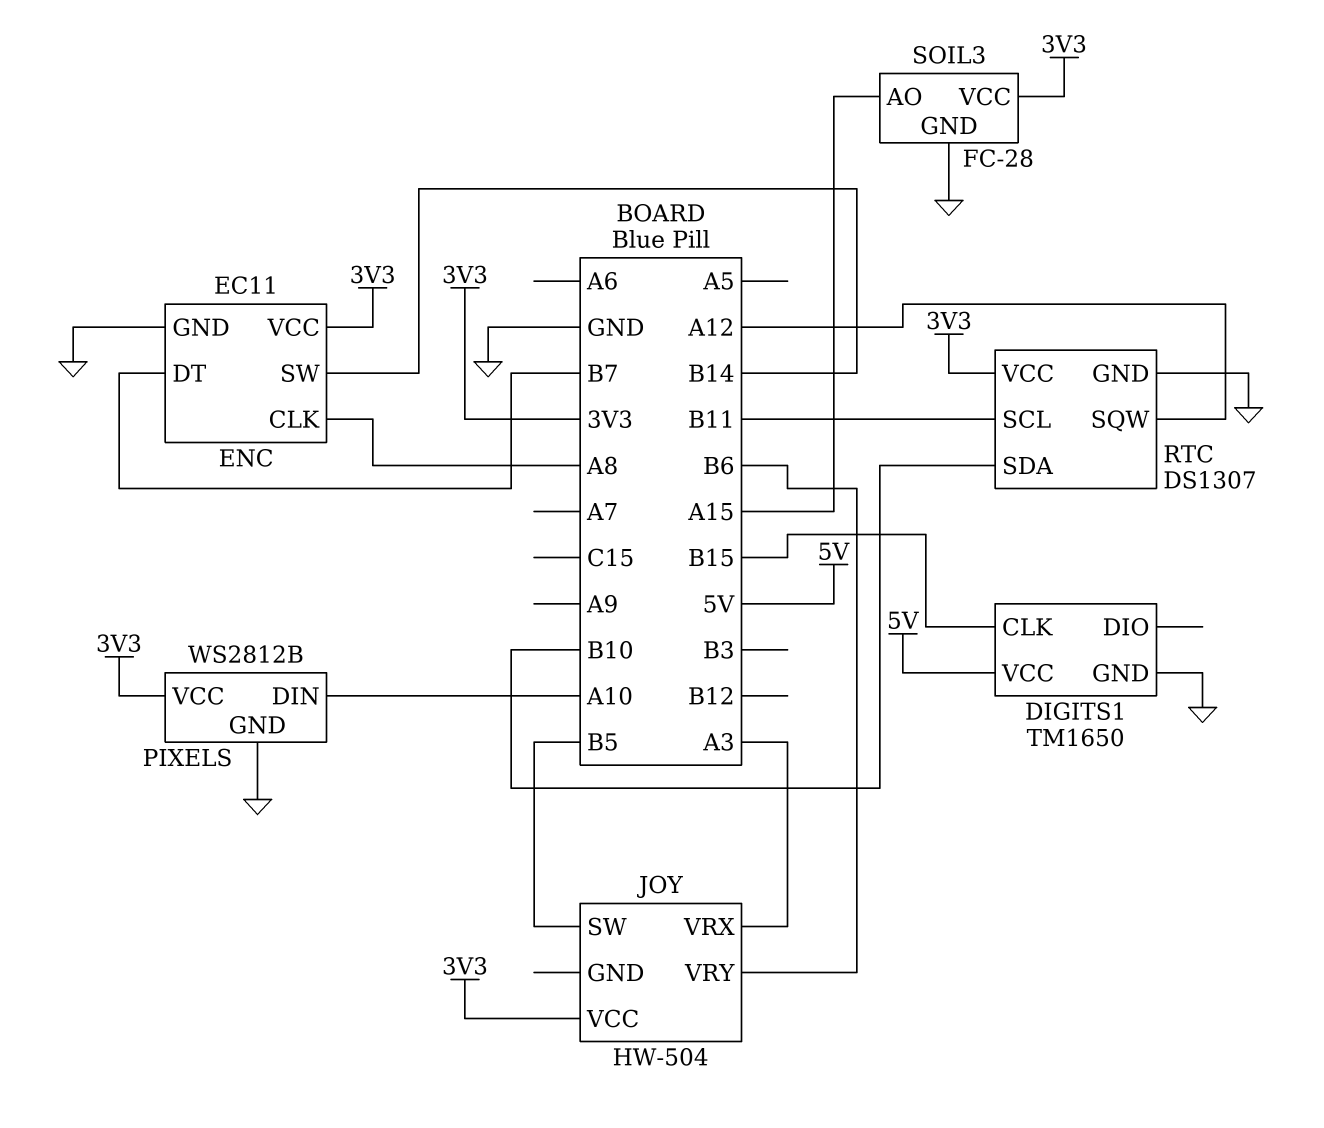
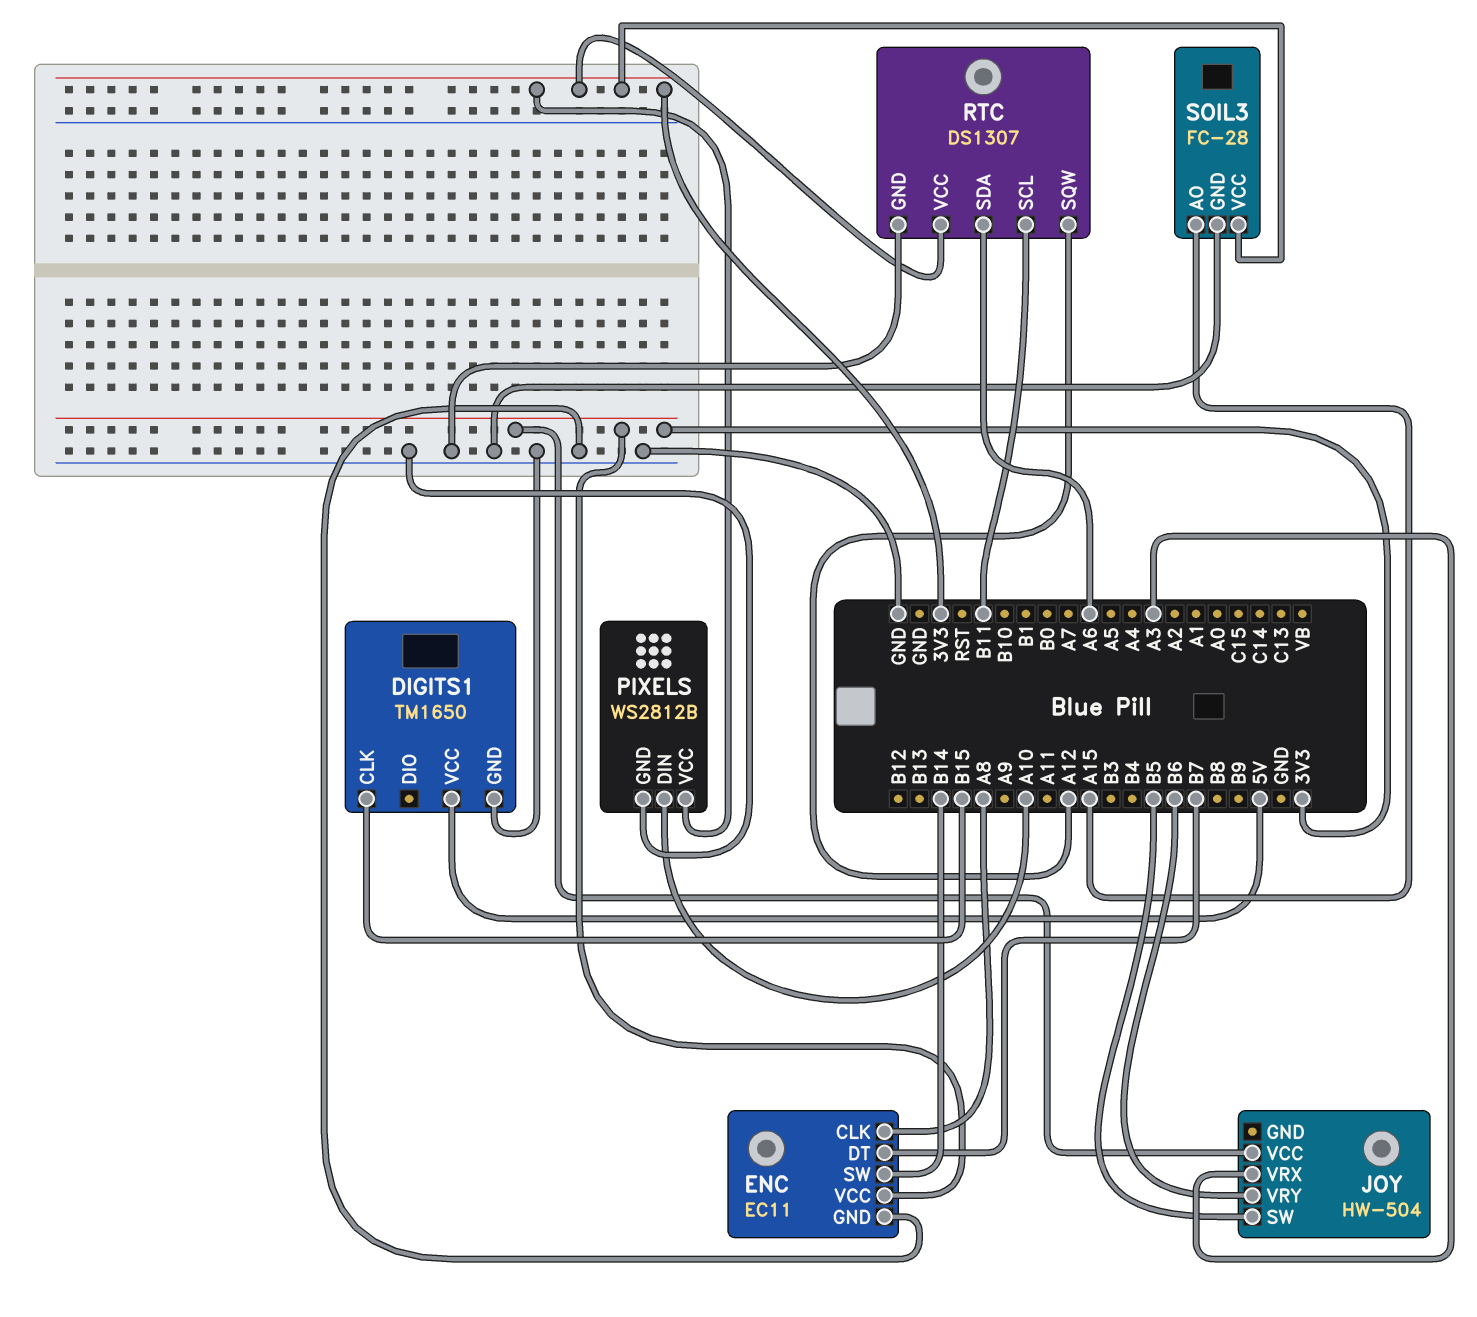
RTC pin SDA: B10 -> A6

